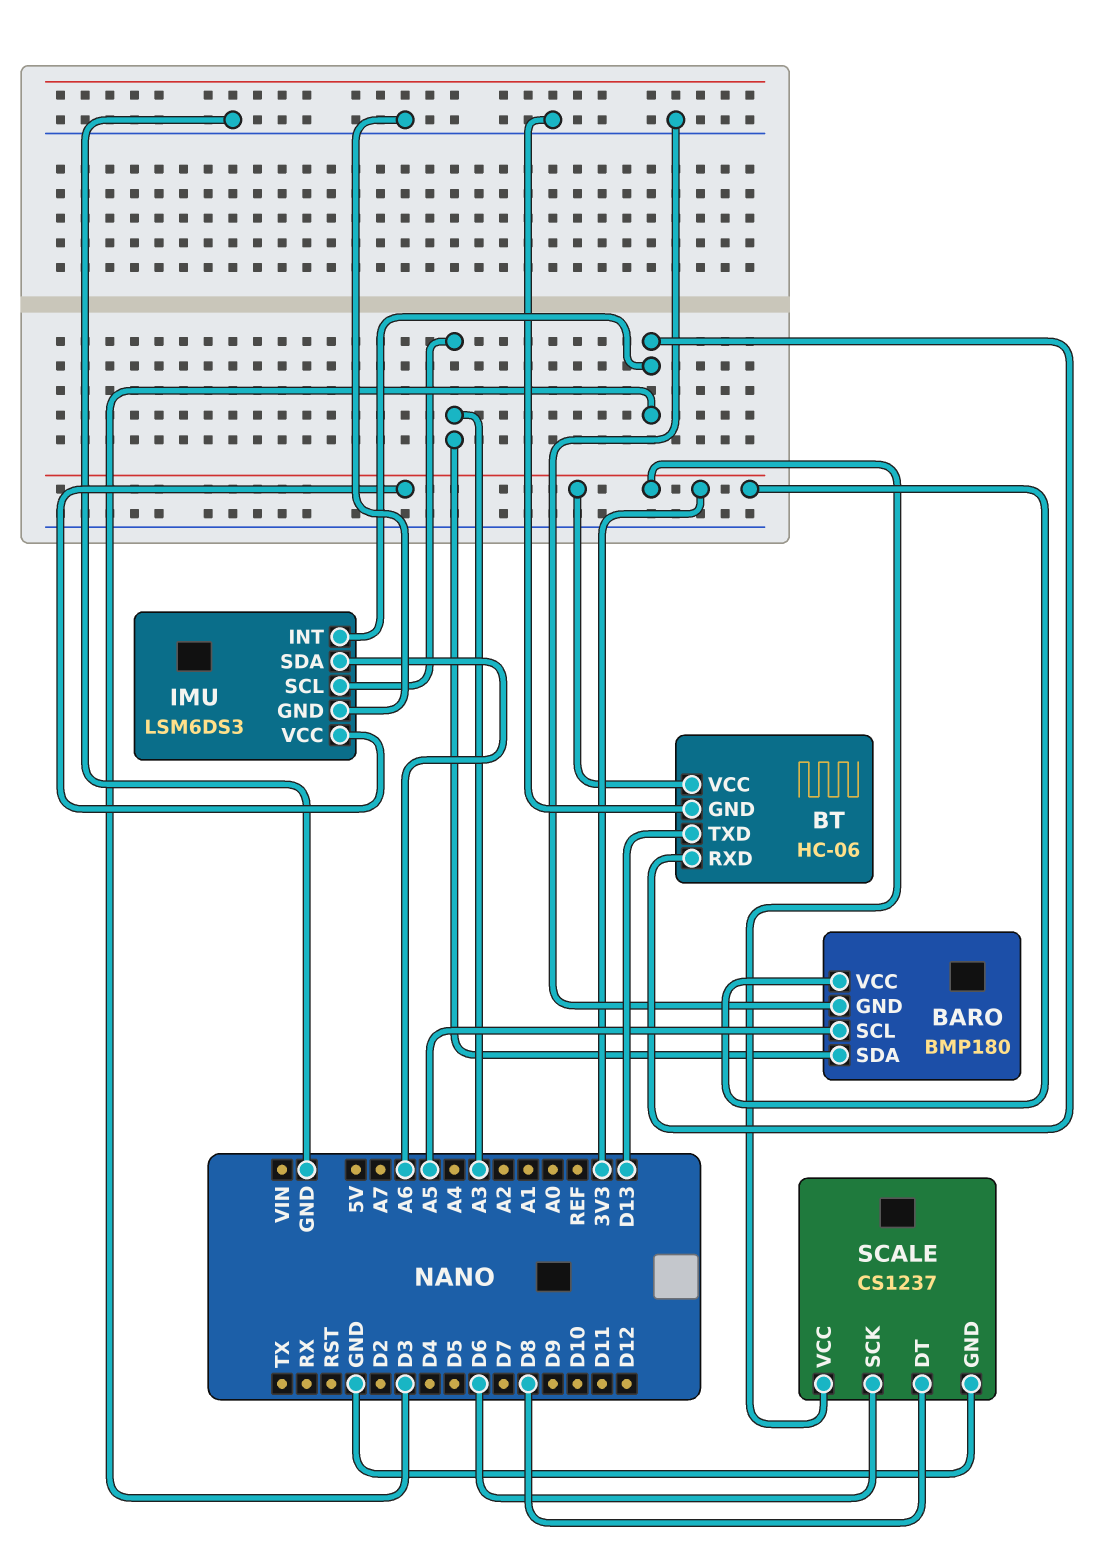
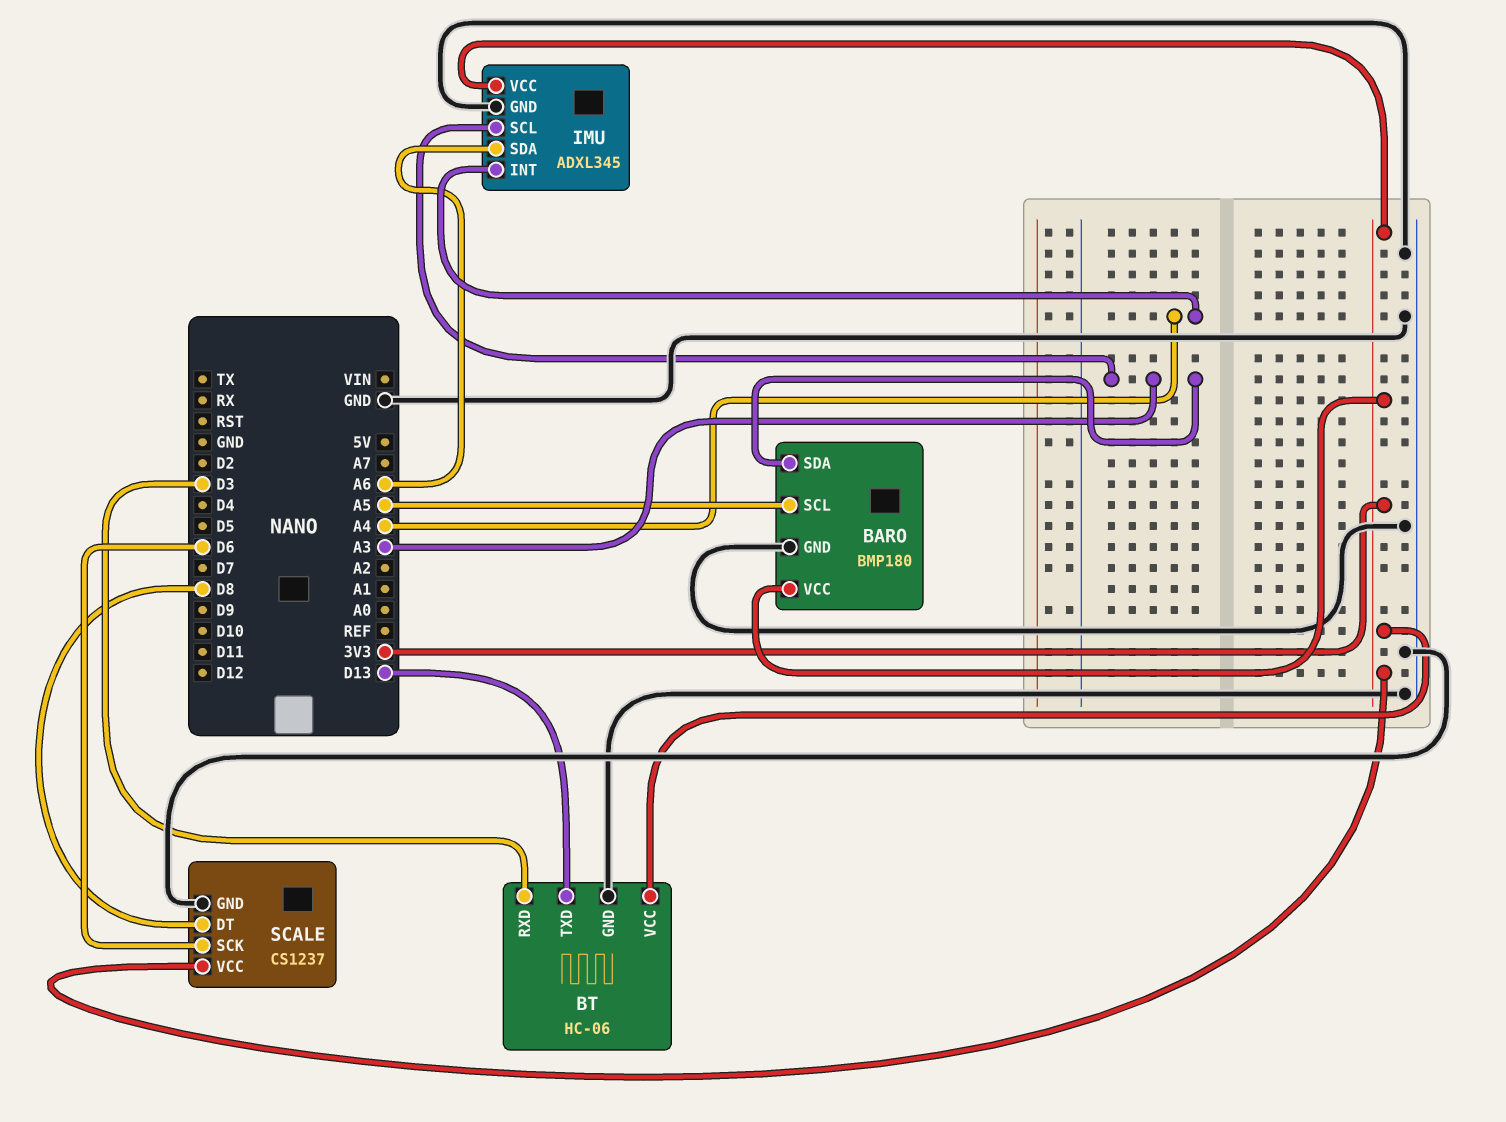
IMU: LSM6DS3 -> ADXL345
IMU pin INT: D3 -> A4

